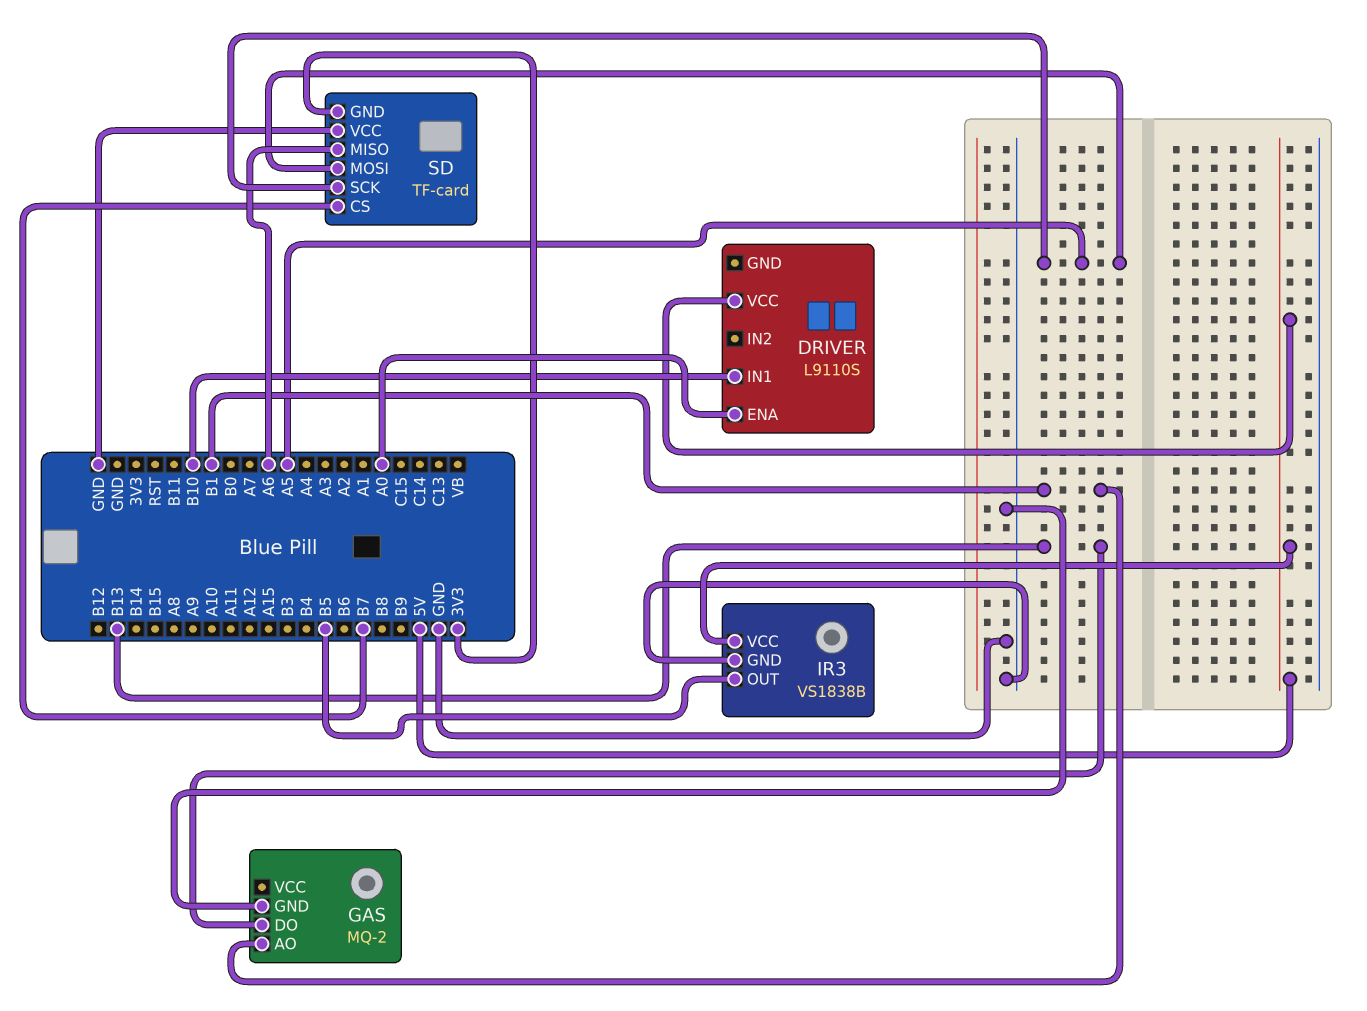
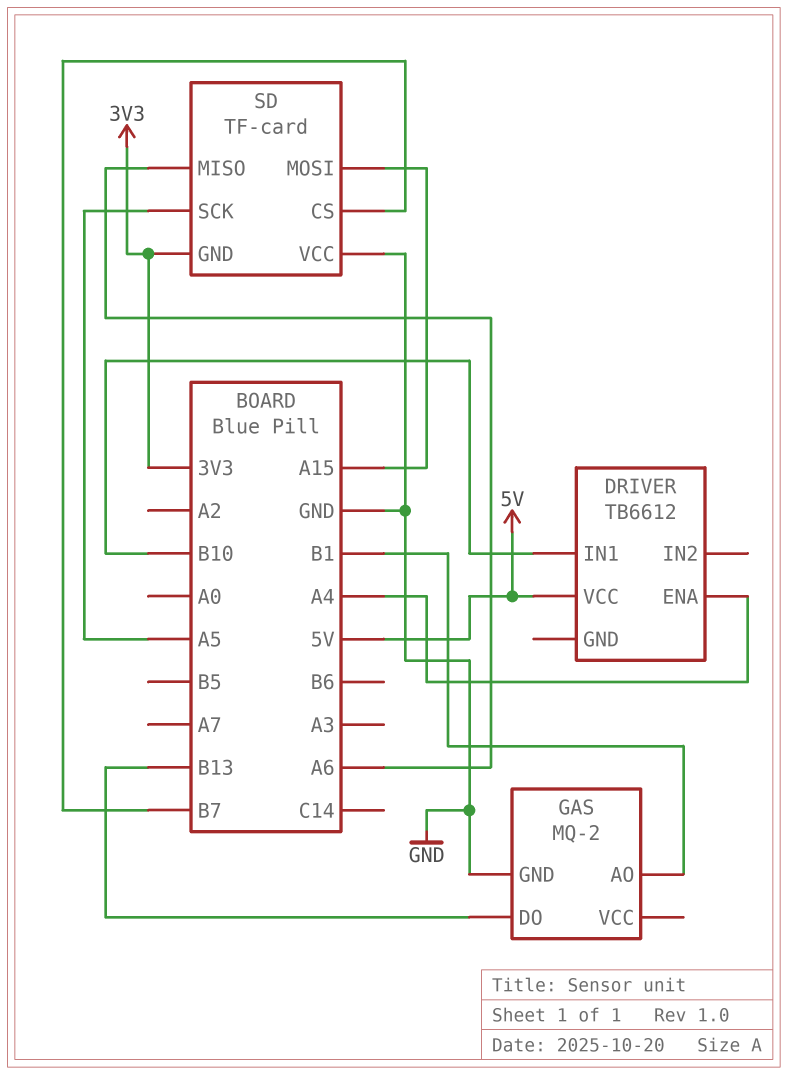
DRIVER: L9110S -> TB6612
DRIVER pin ENA: A0 -> A4
IR3: VS1838B -> none
IR3 pin GND: GND -> none
IR3 pin OUT: B5 -> none
IR3 pin VCC: 5V -> none
SD pin MOSI: A5 -> A15

